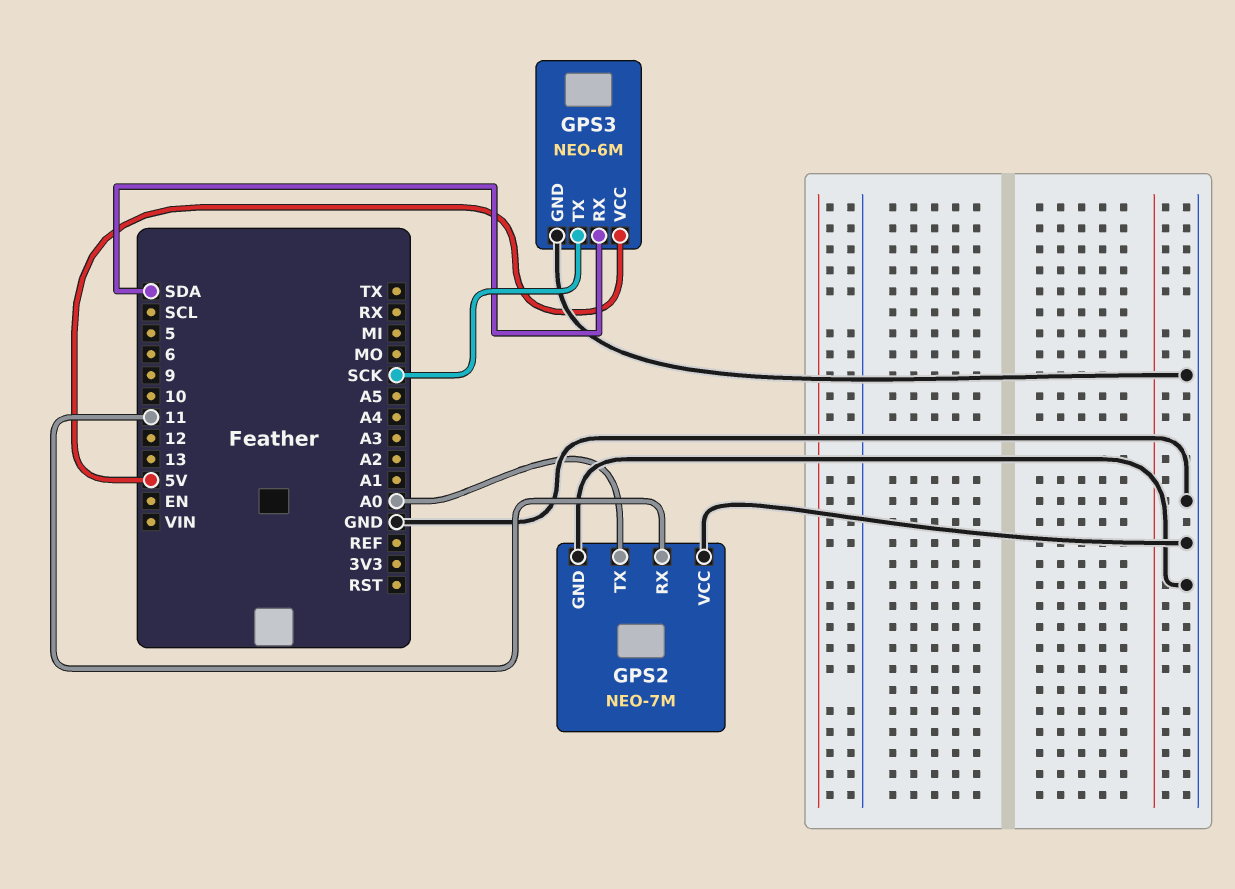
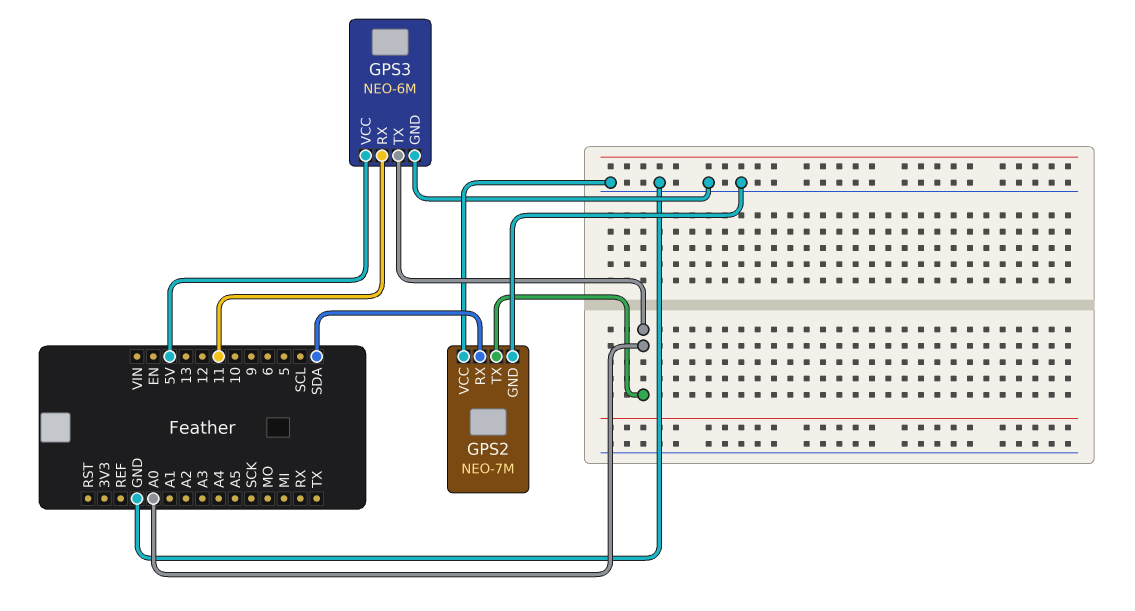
GPS2 pin RX: 11 -> SDA
GPS3 pin RX: SDA -> 11
GPS3 pin TX: SCK -> A0

